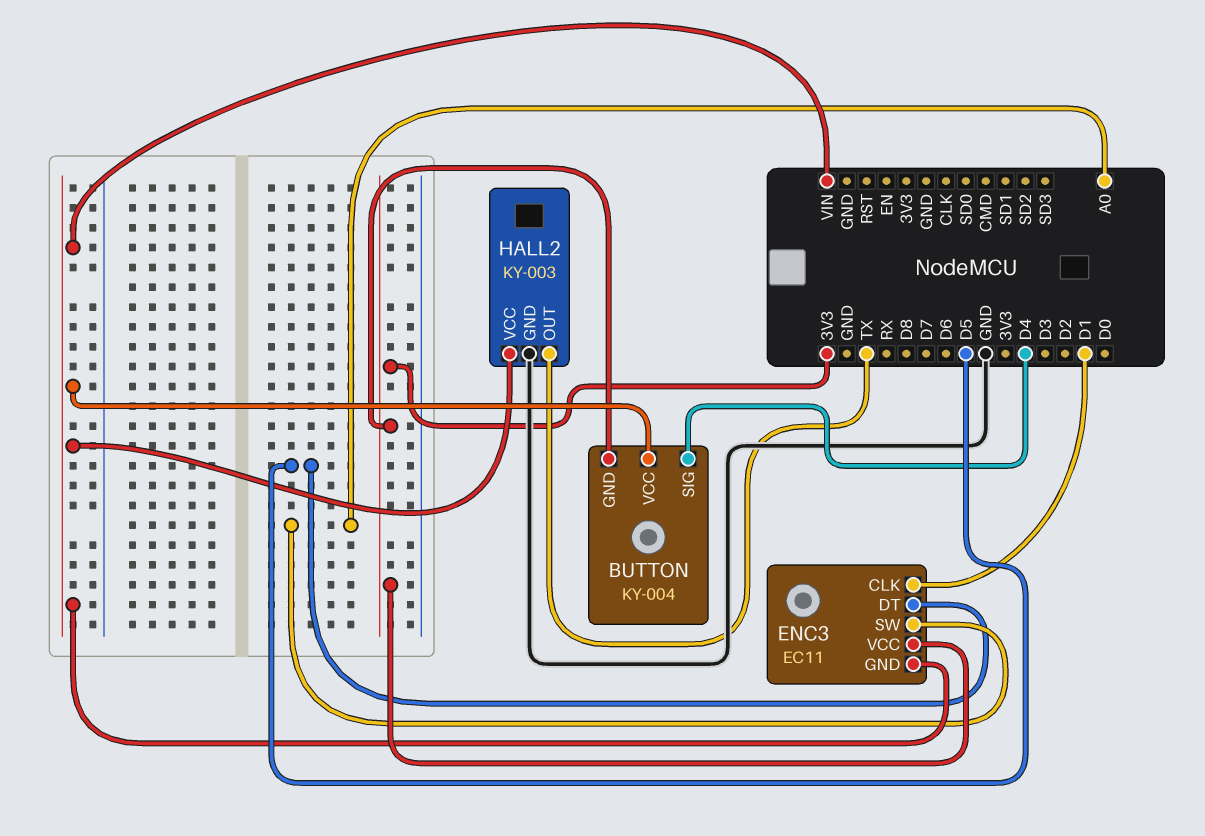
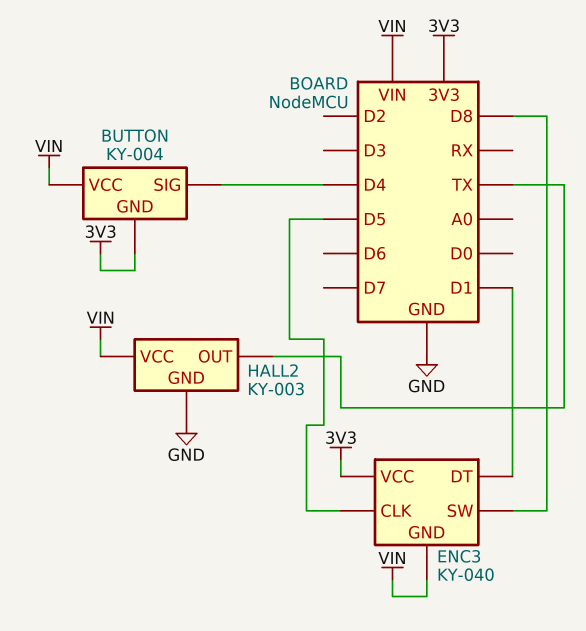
ENC3: EC11 -> KY-040
ENC3 pin CLK: D1 -> D5
ENC3 pin DT: D5 -> D1
ENC3 pin SW: A0 -> D8

